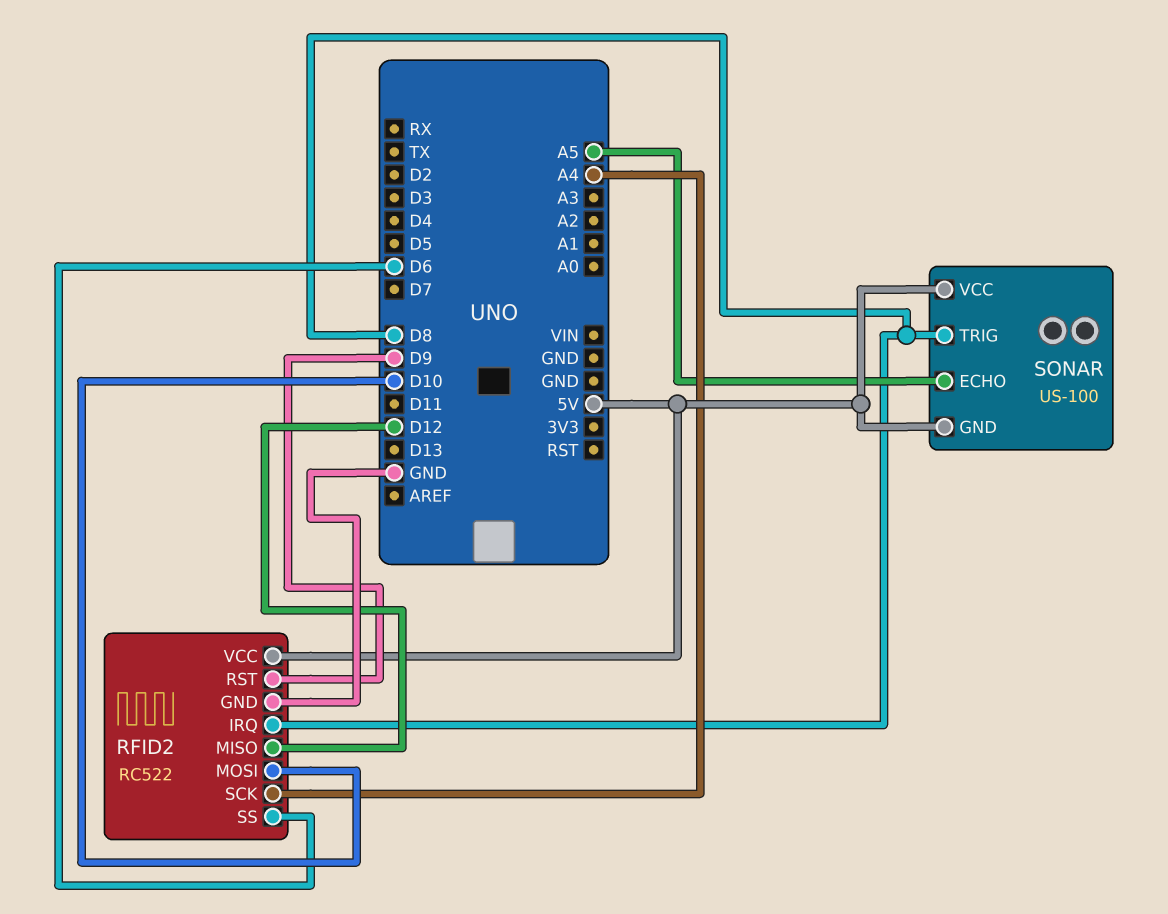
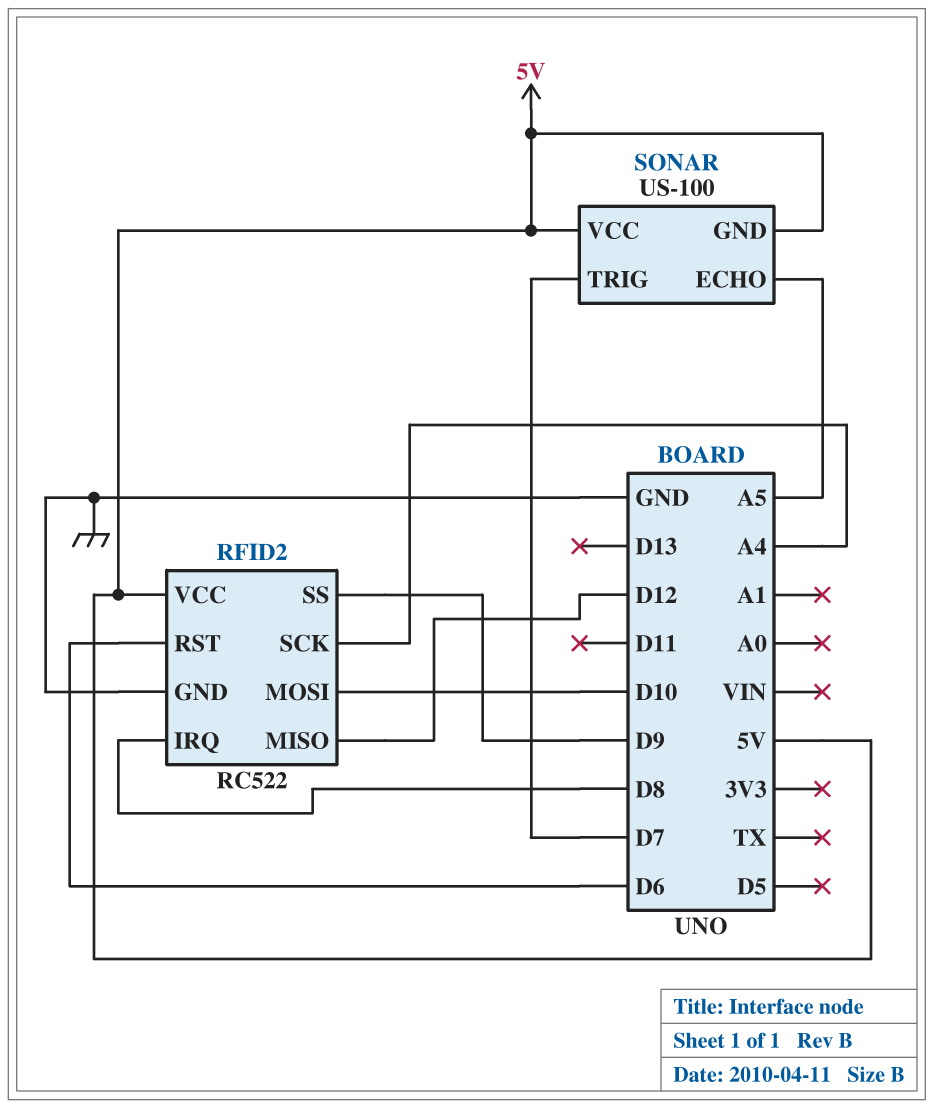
RFID2 pin RST: D9 -> D6
RFID2 pin SS: D6 -> D9
SONAR pin TRIG: D8 -> D7

